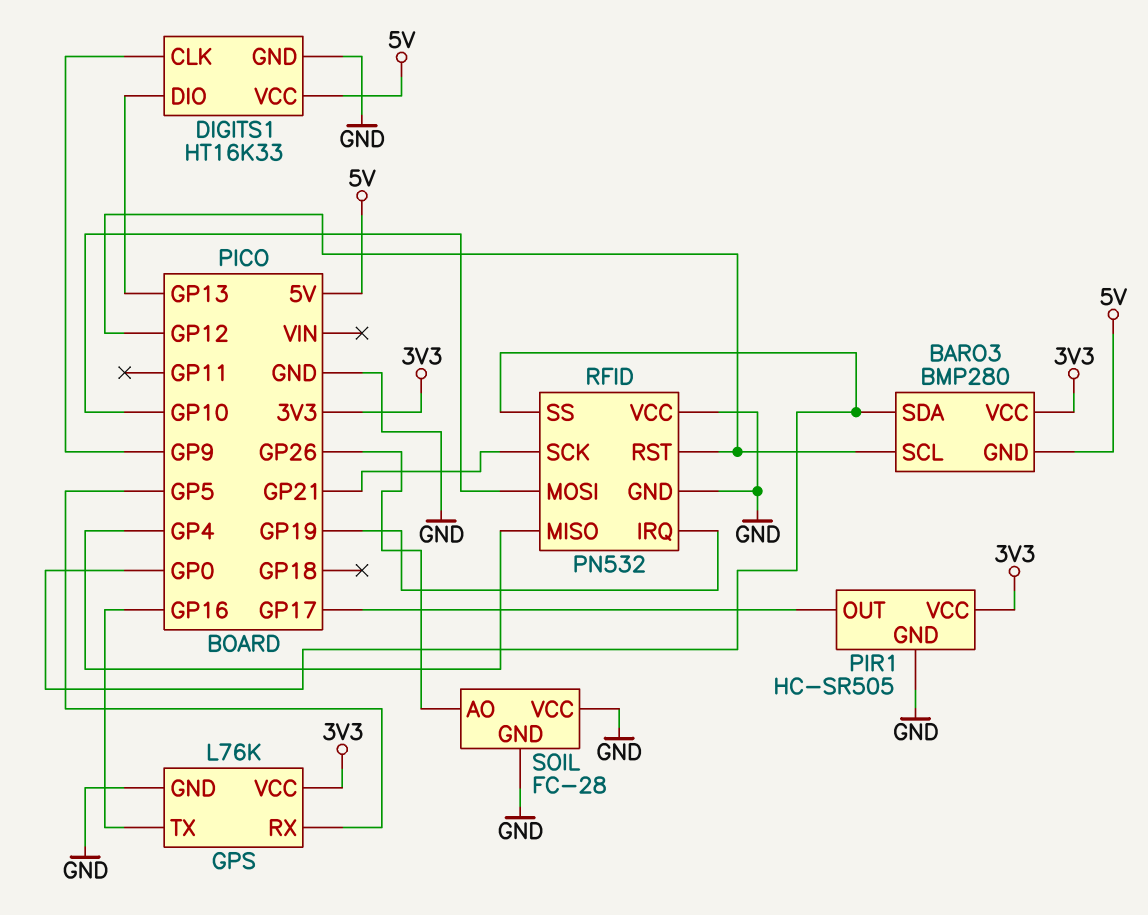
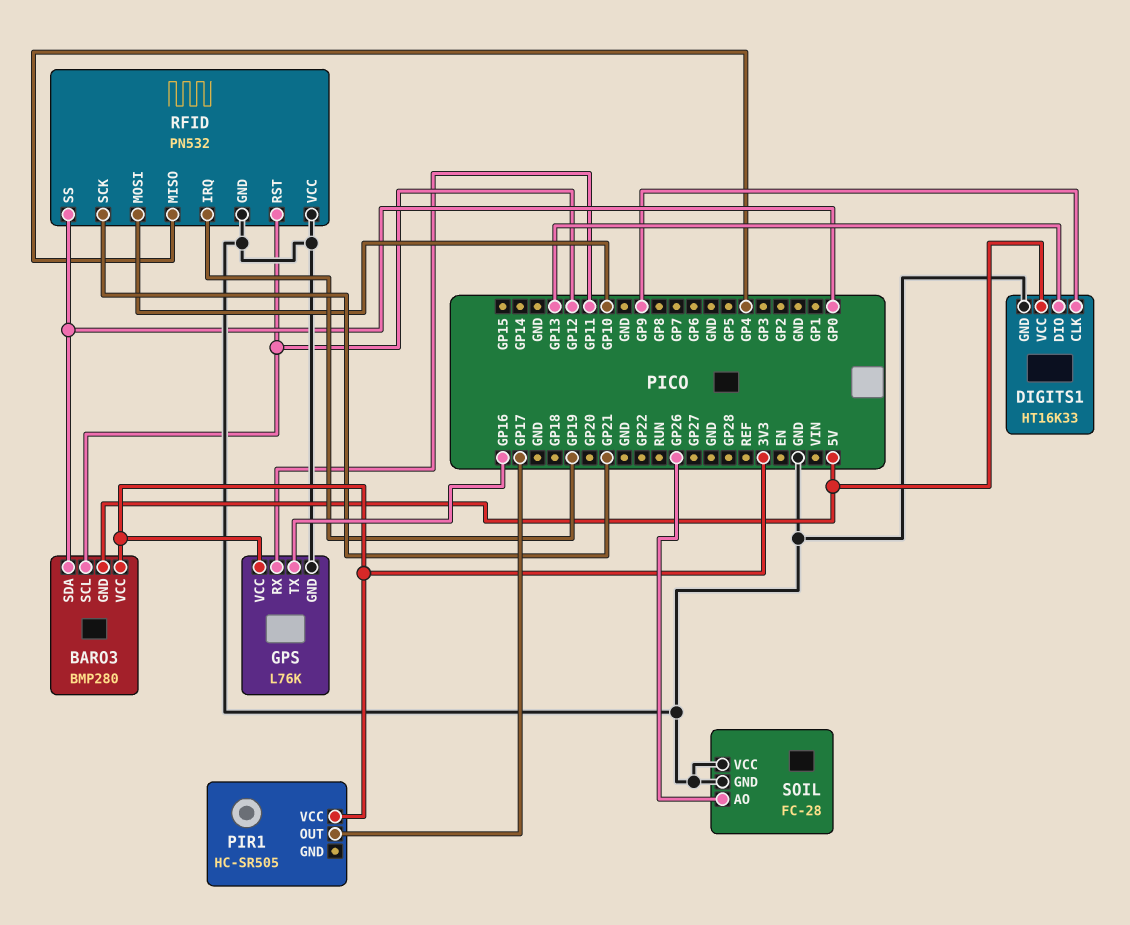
GPS pin RX: GP5 -> GP11
PIR1 pin GND: GND -> none

